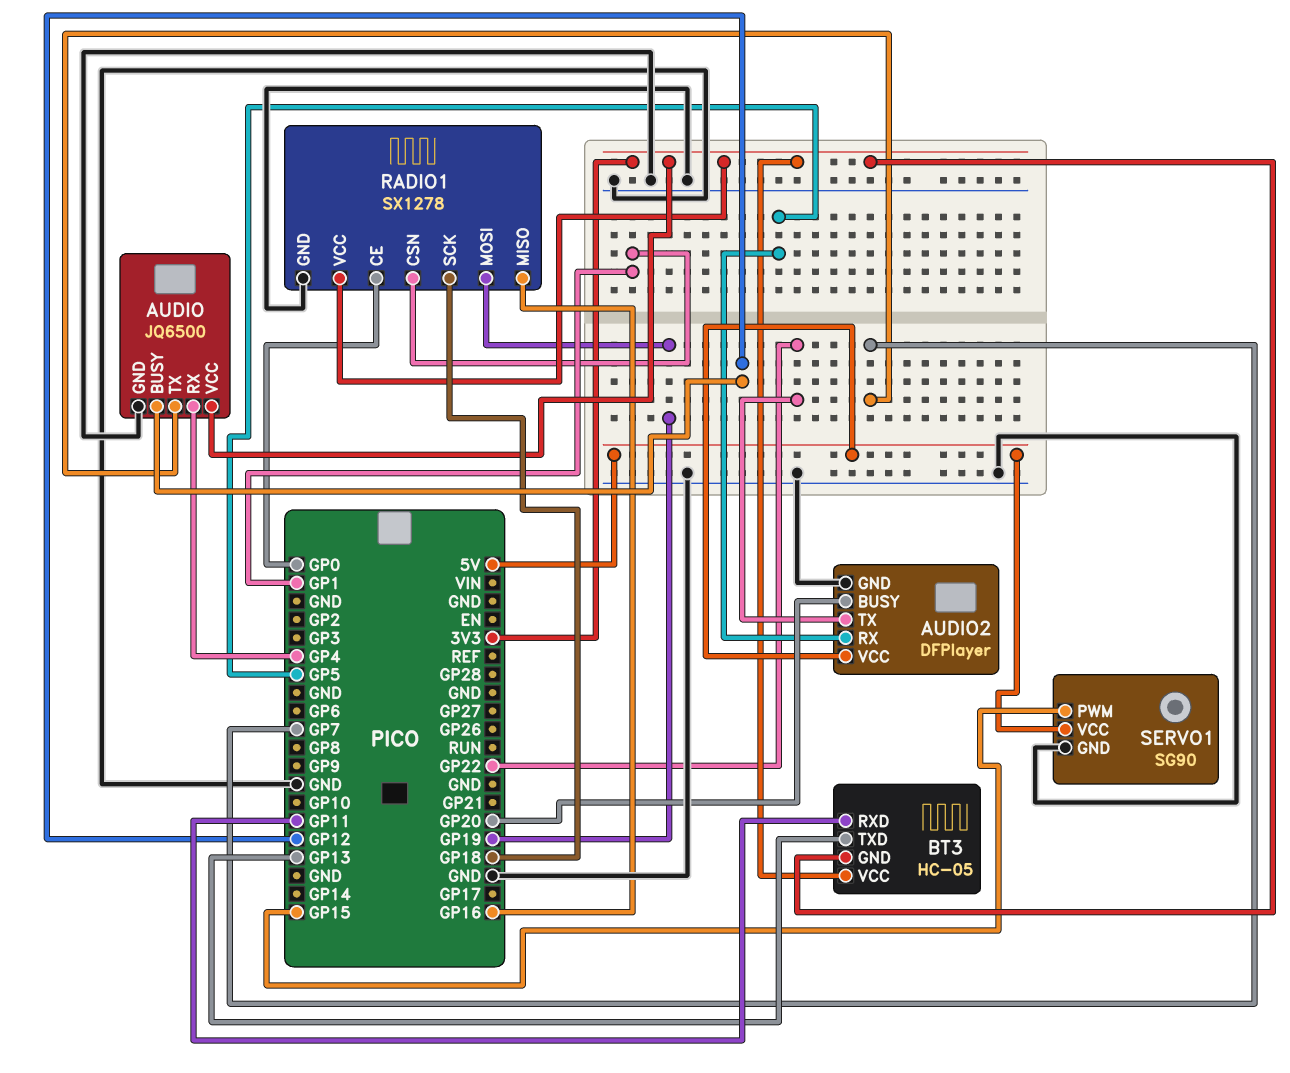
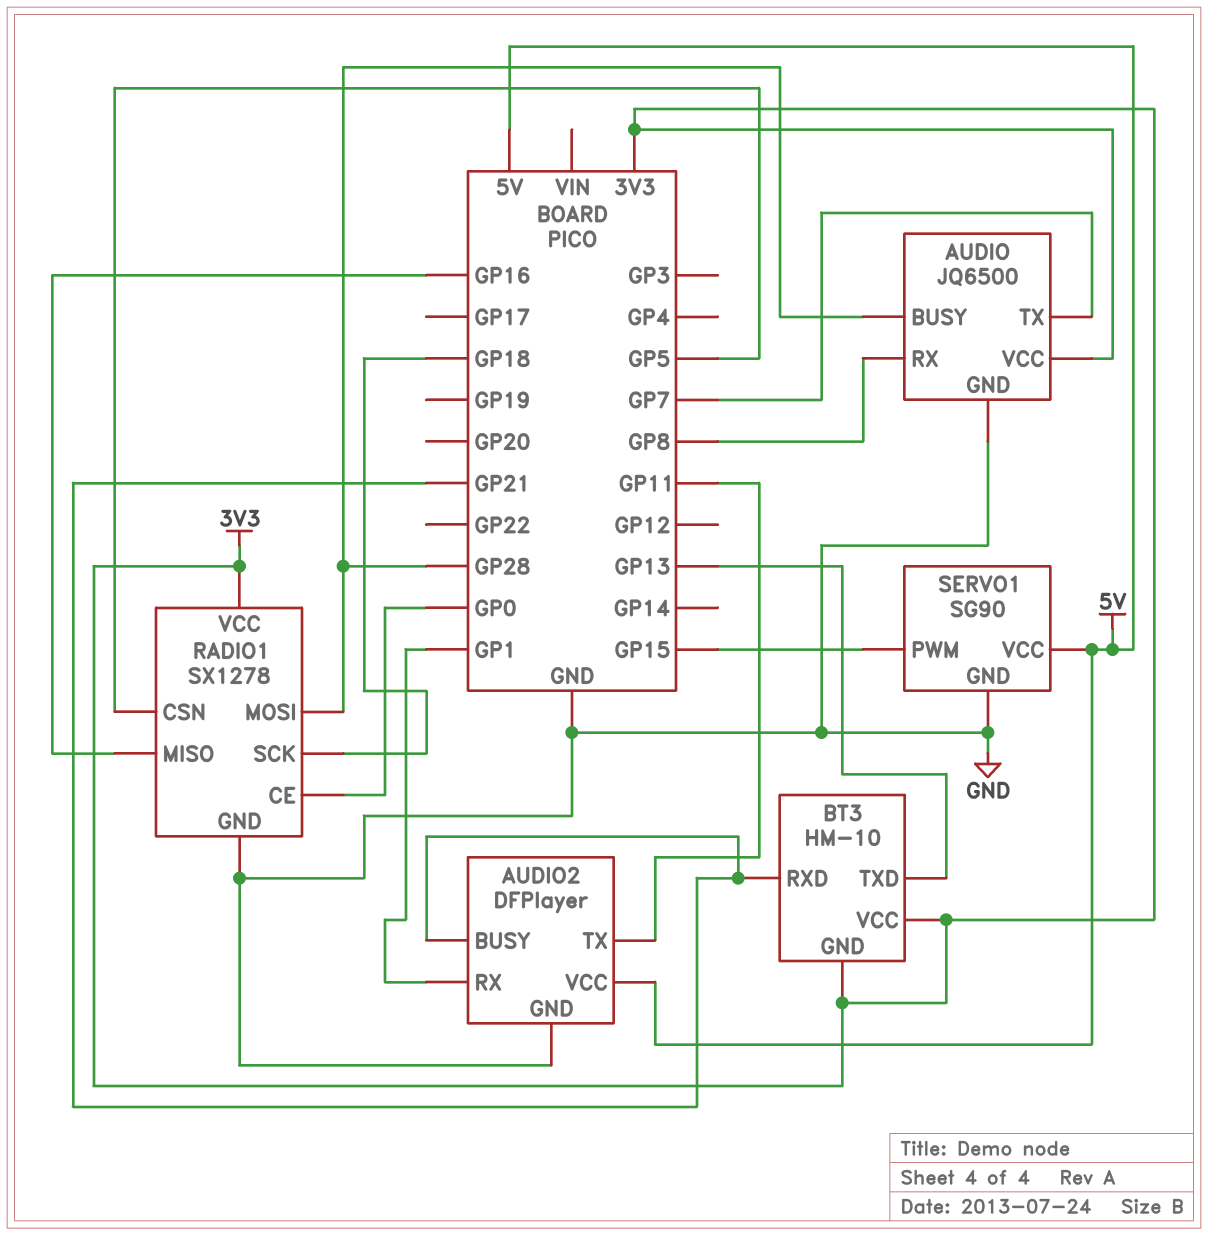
AUDIO pin BUSY: GP12 -> GP28
AUDIO pin RX: GP4 -> GP8
AUDIO2 pin BUSY: GP20 -> GP21
AUDIO2 pin RX: GP5 -> GP1
AUDIO2 pin TX: GP22 -> GP11
BT3: HC-05 -> HM-10
BT3 pin RXD: GP11 -> GP21
RADIO1 pin CSN: GP1 -> GP5
RADIO1 pin MOSI: GP19 -> GP28

